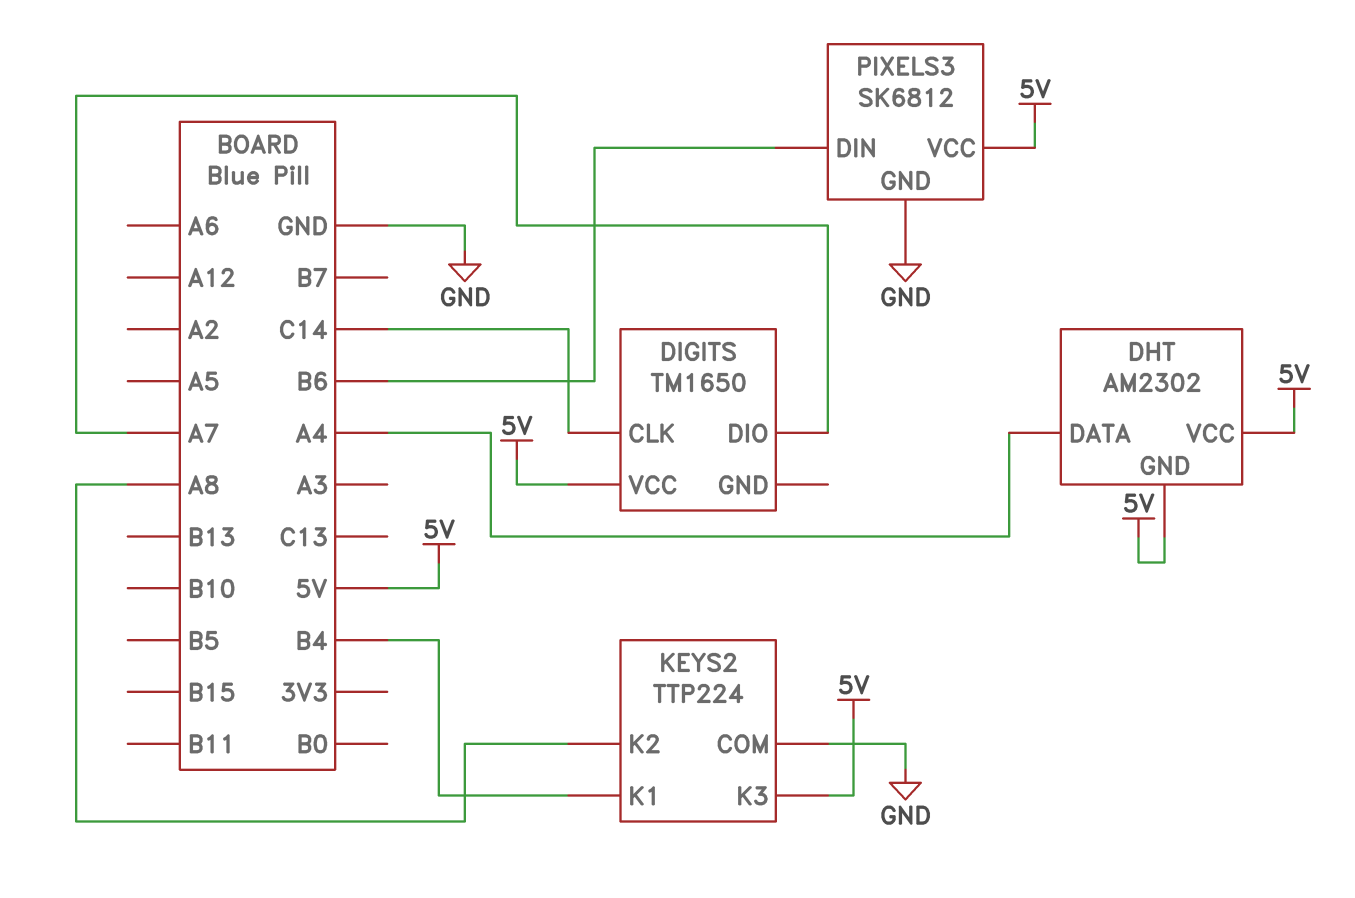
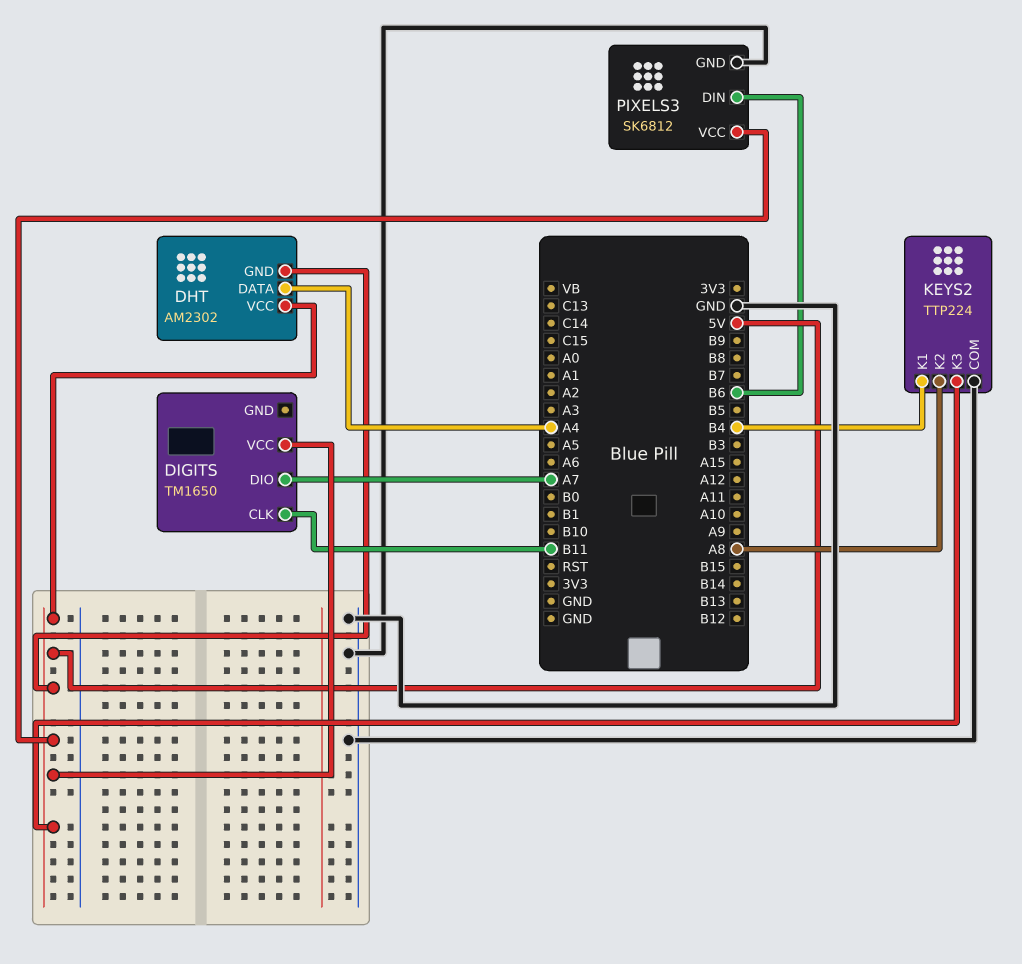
DIGITS pin CLK: C14 -> B11

